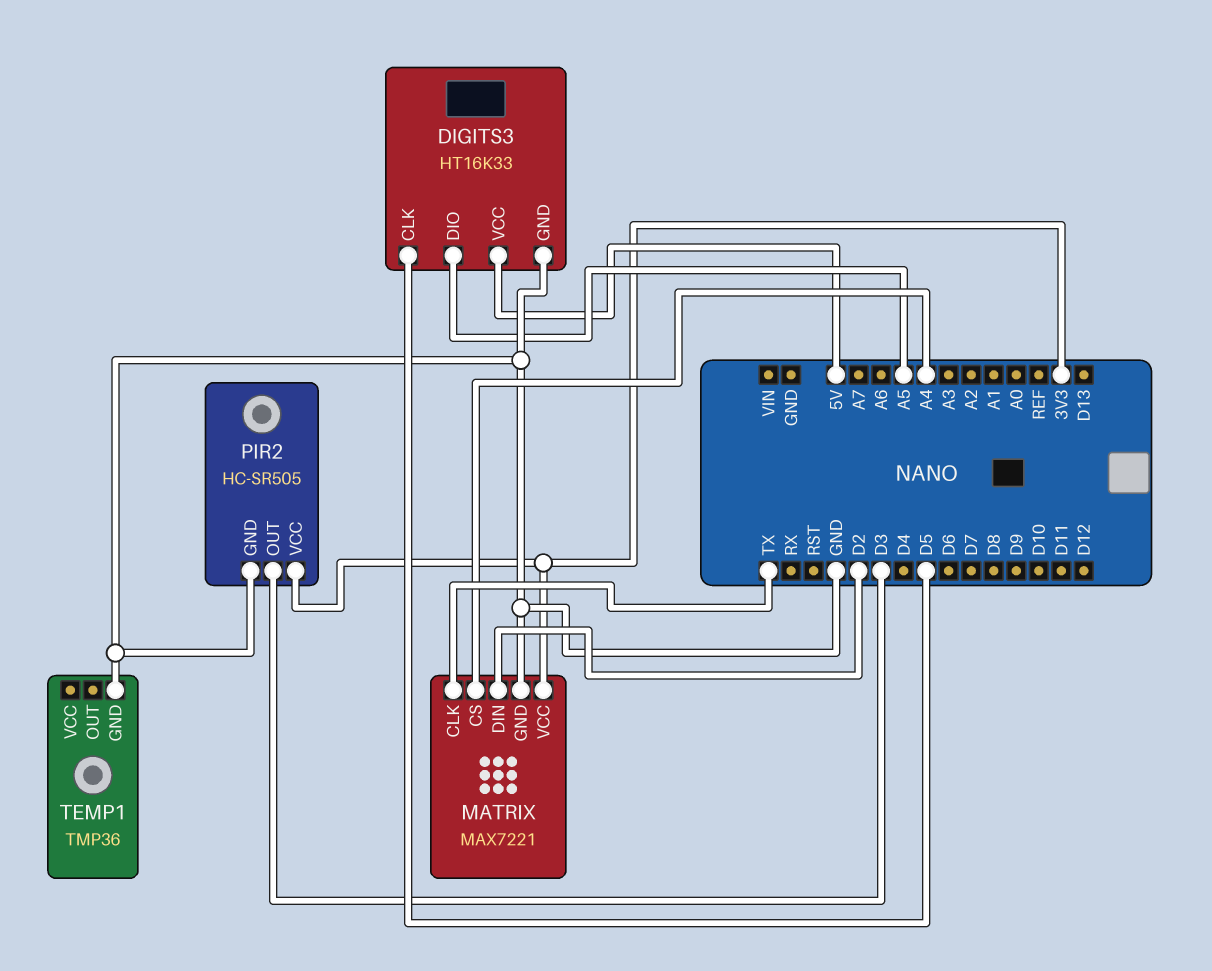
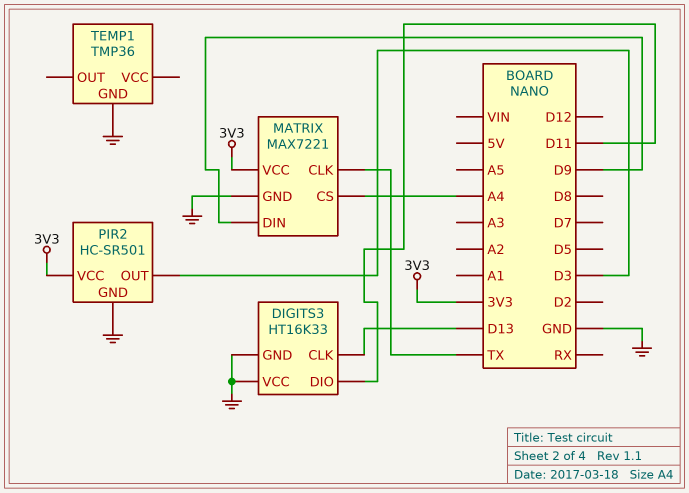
DIGITS3 pin CLK: D5 -> D13
DIGITS3 pin DIO: A5 -> D11
DIGITS3 pin VCC: 5V -> GND
MATRIX pin DIN: D2 -> D9
PIR2: HC-SR505 -> HC-SR501

